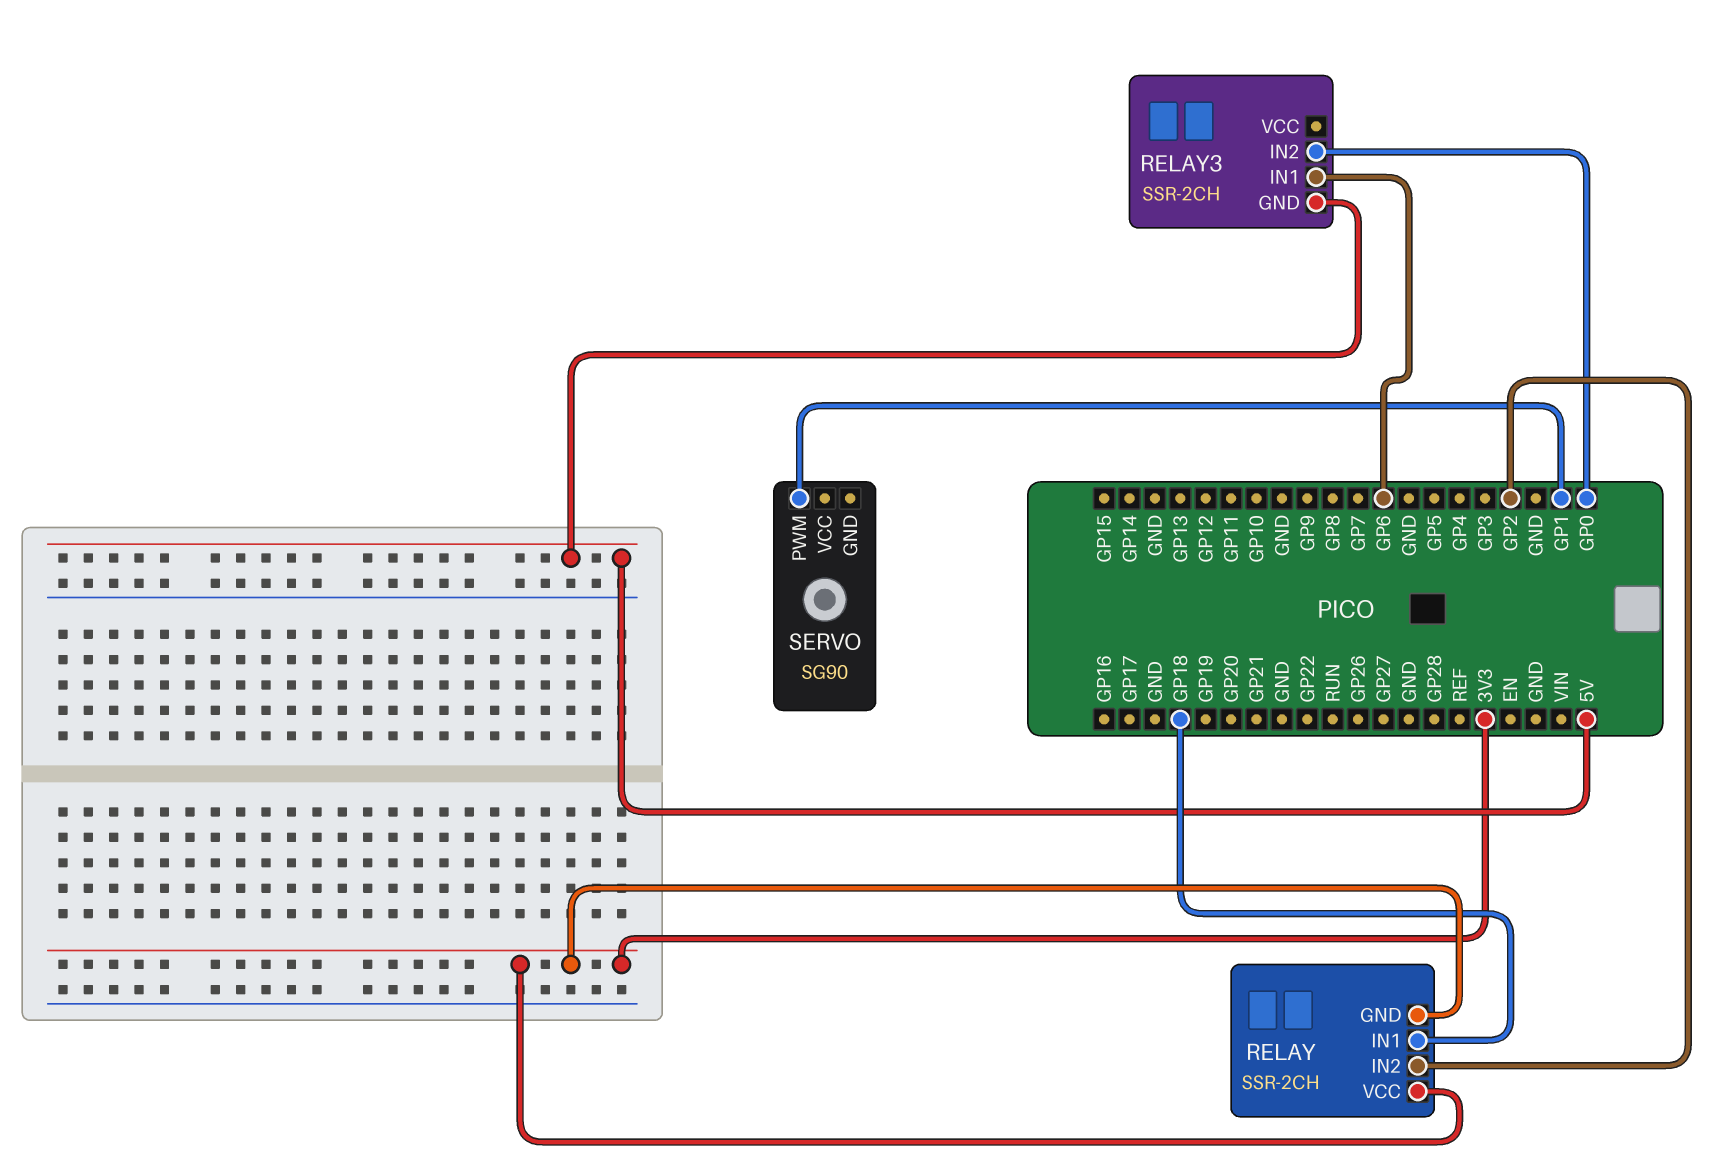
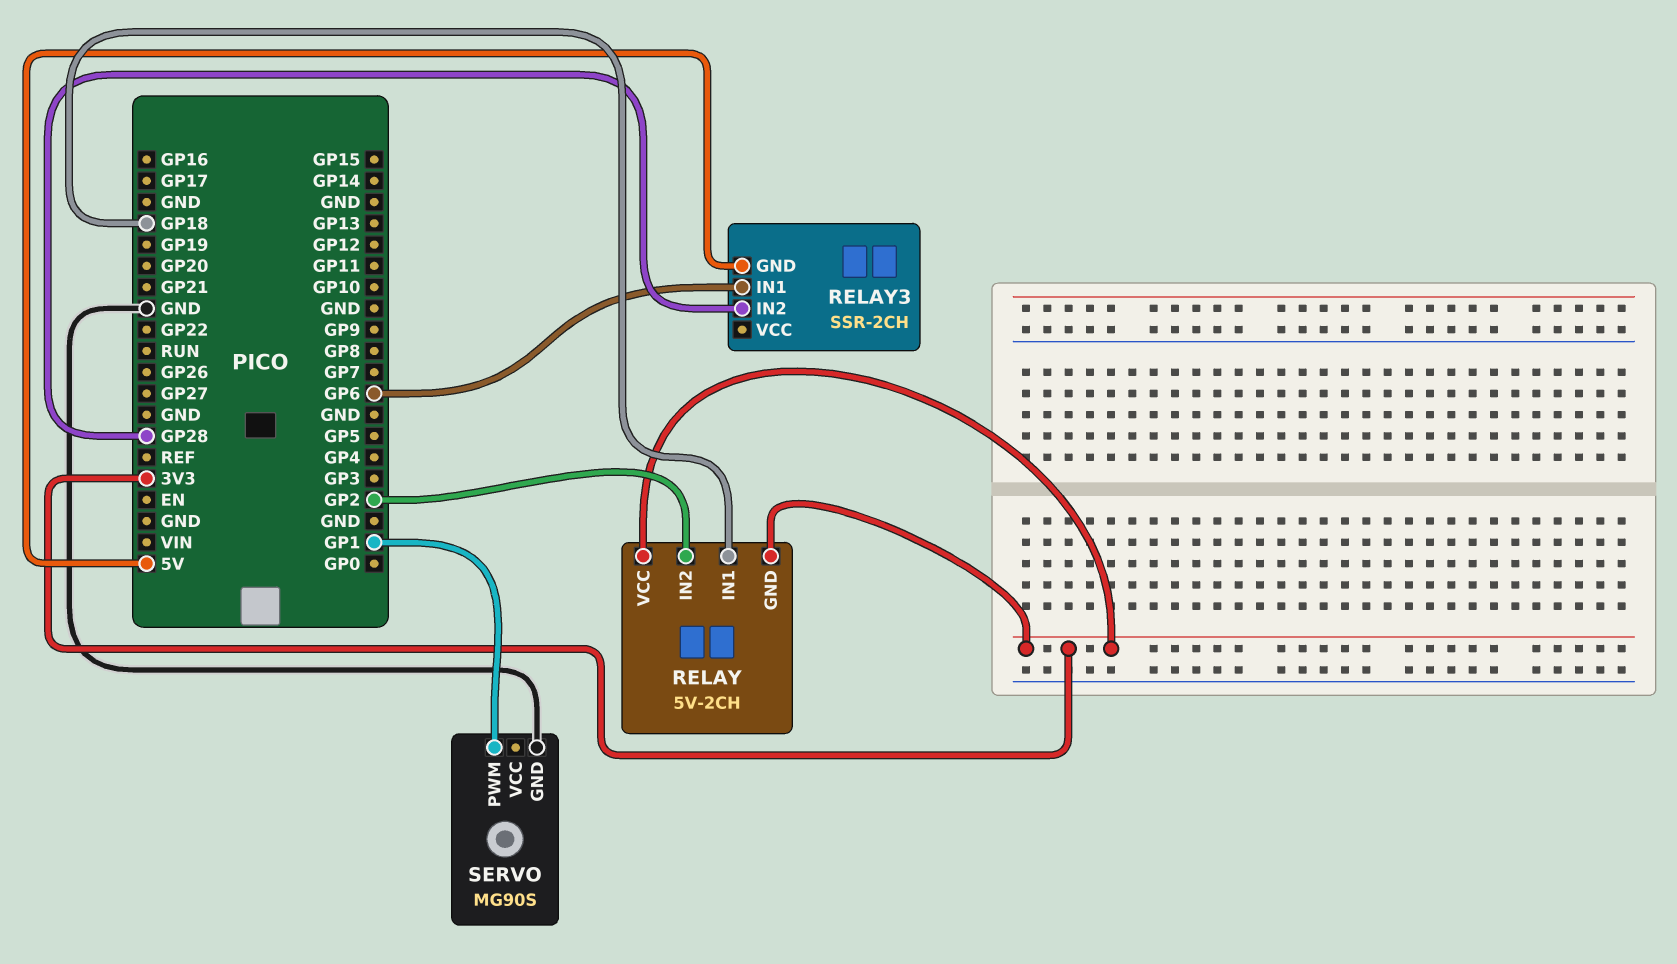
RELAY: SSR-2CH -> 5V-2CH
RELAY3 pin IN2: GP0 -> GP28
SERVO: SG90 -> MG90S
SERVO pin GND: none -> GND

